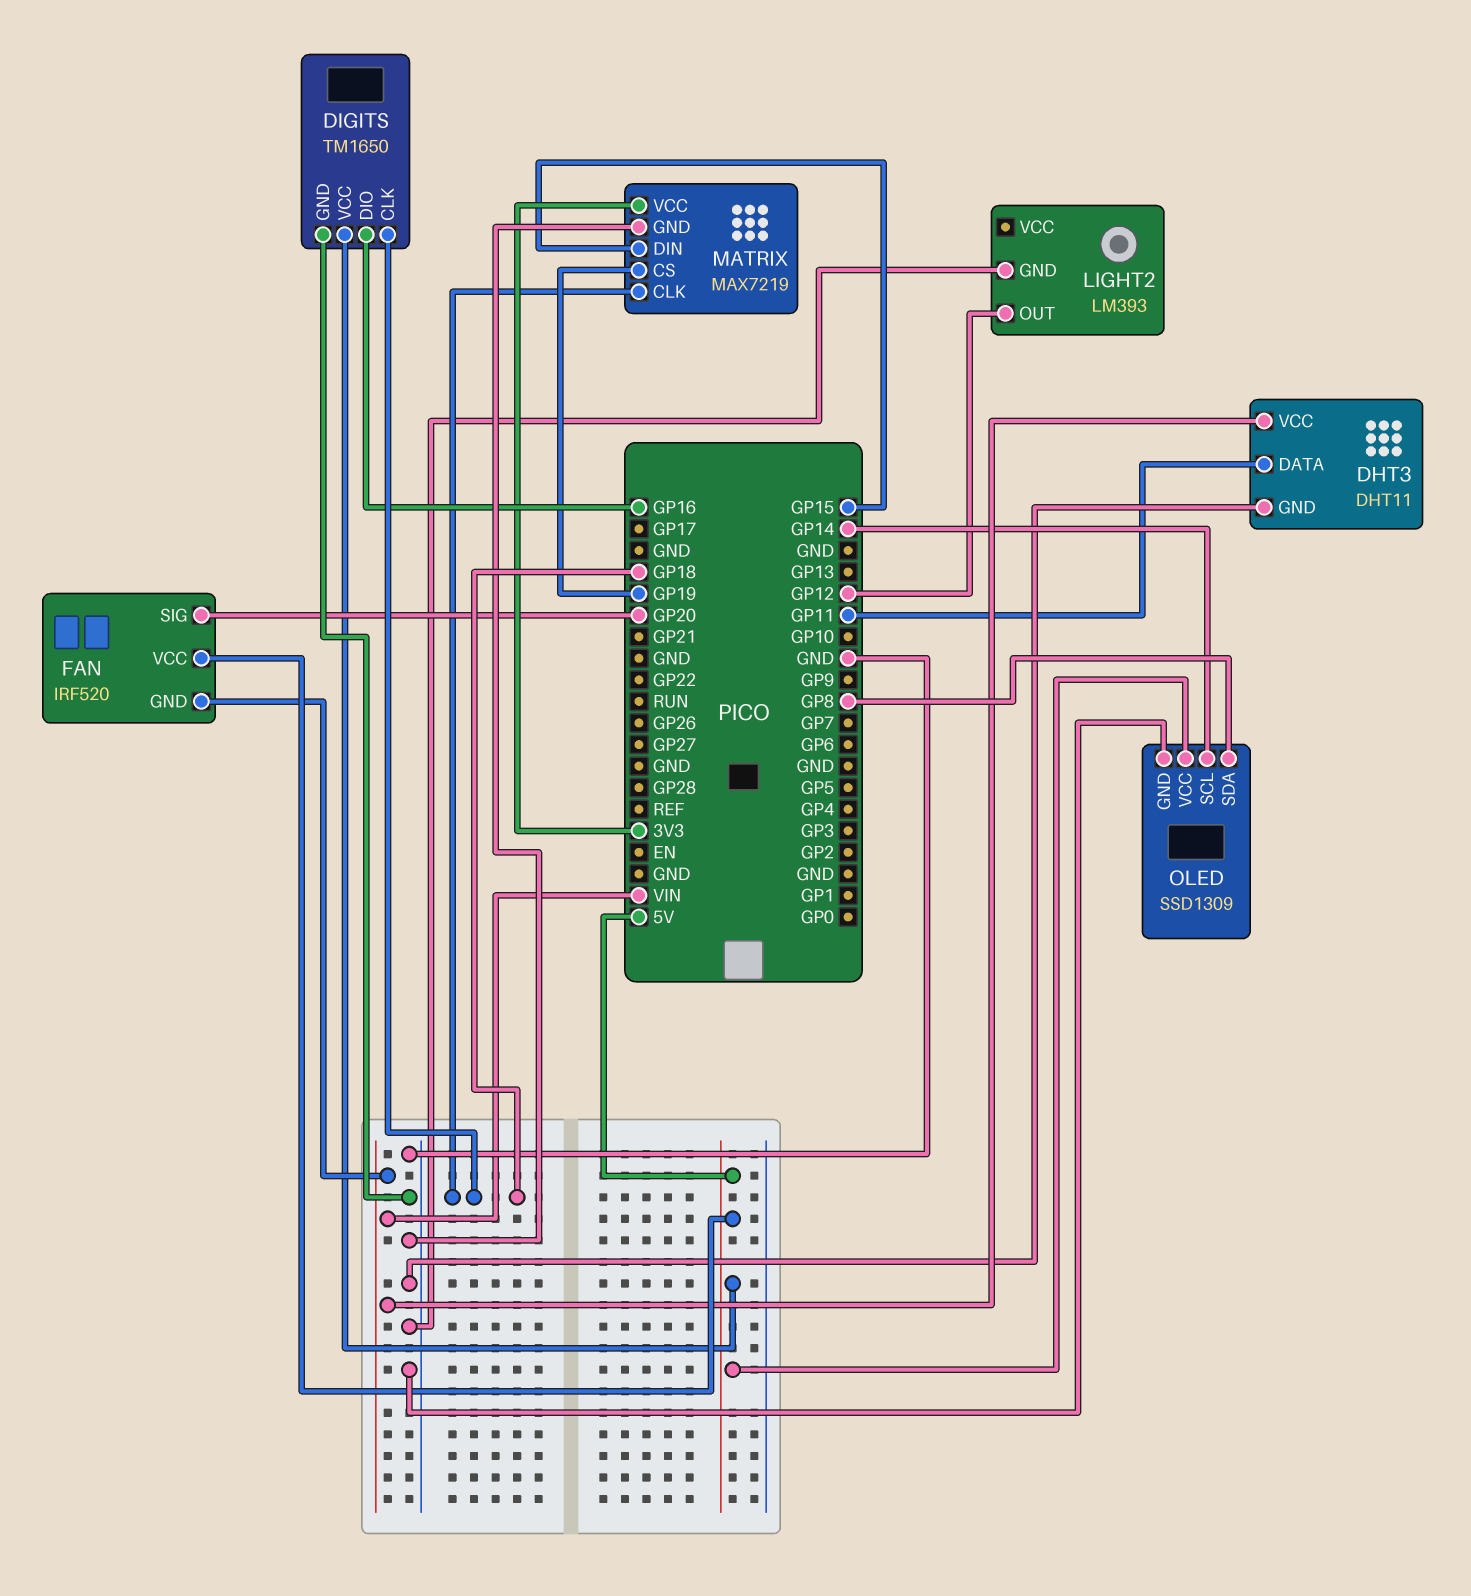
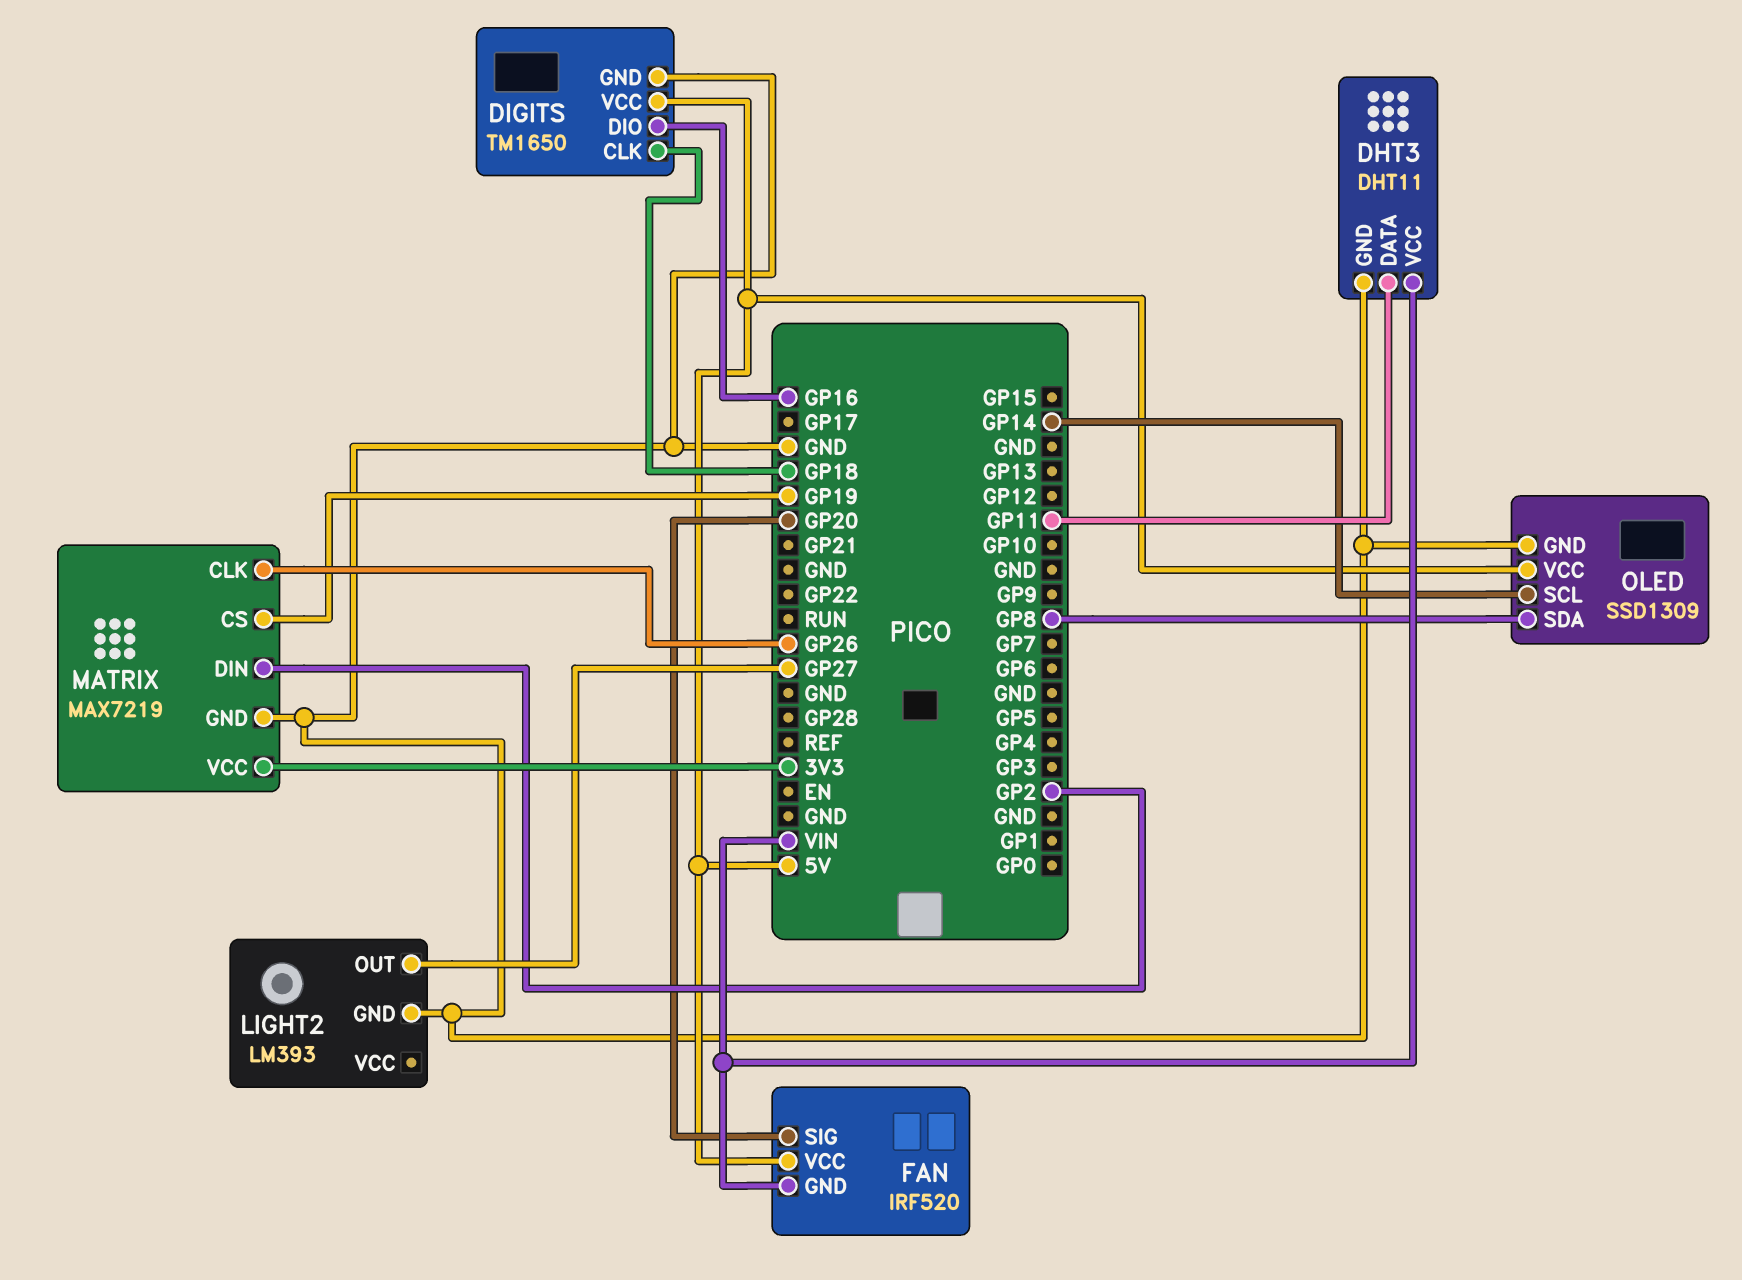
LIGHT2 pin OUT: GP12 -> GP27
MATRIX pin CLK: GP18 -> GP26
MATRIX pin DIN: GP15 -> GP2

